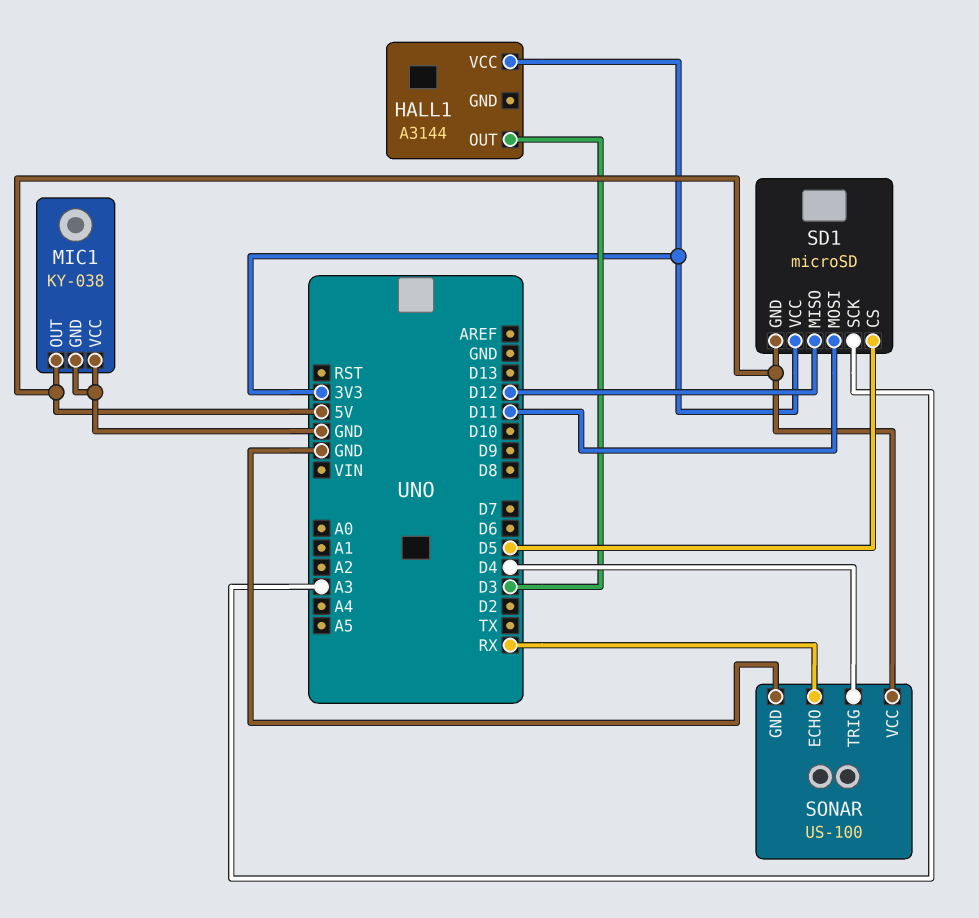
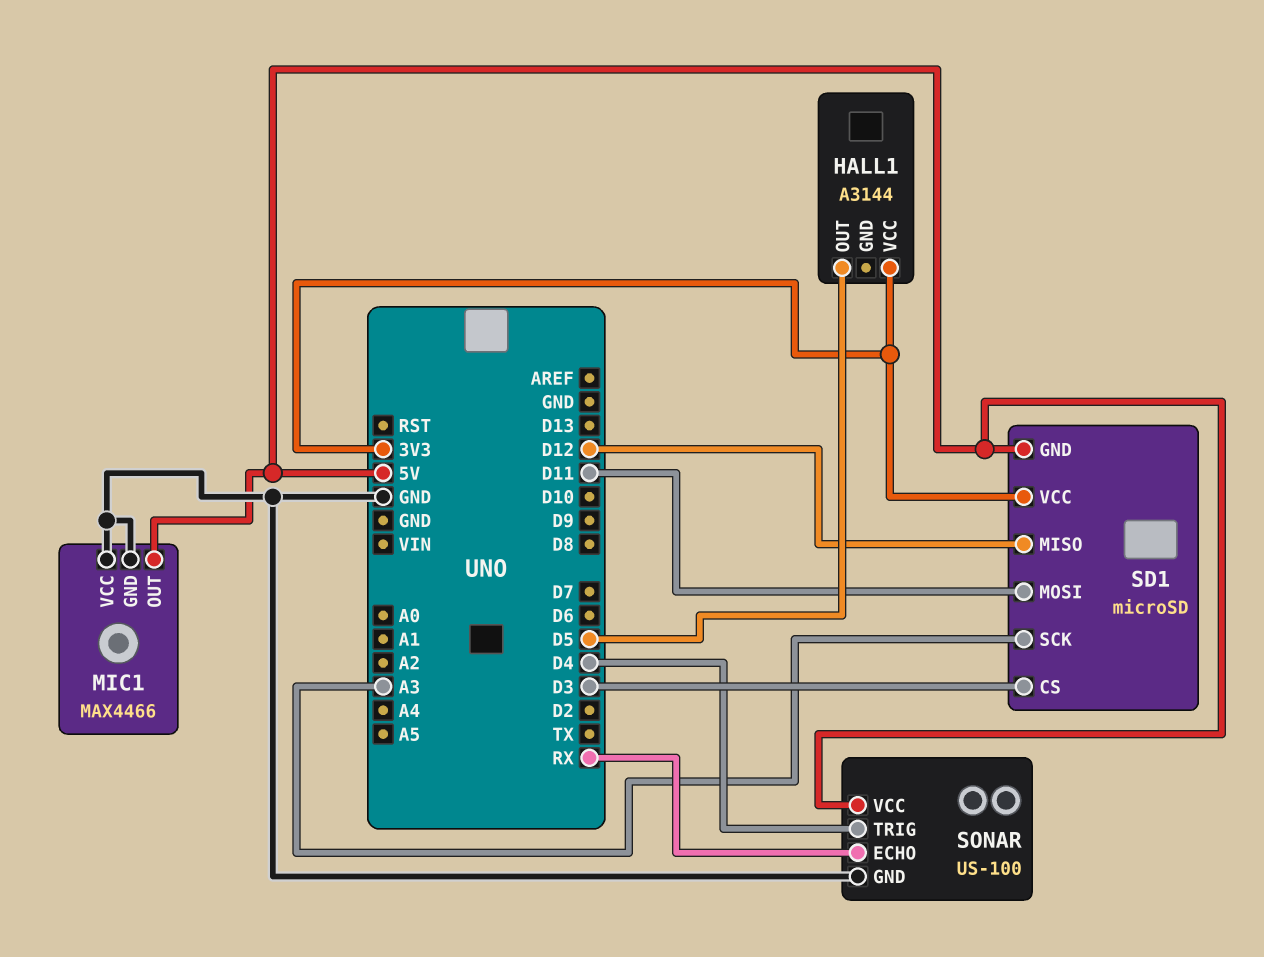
HALL1 pin OUT: D3 -> D5
MIC1: KY-038 -> MAX4466
SD1 pin CS: D5 -> D3

